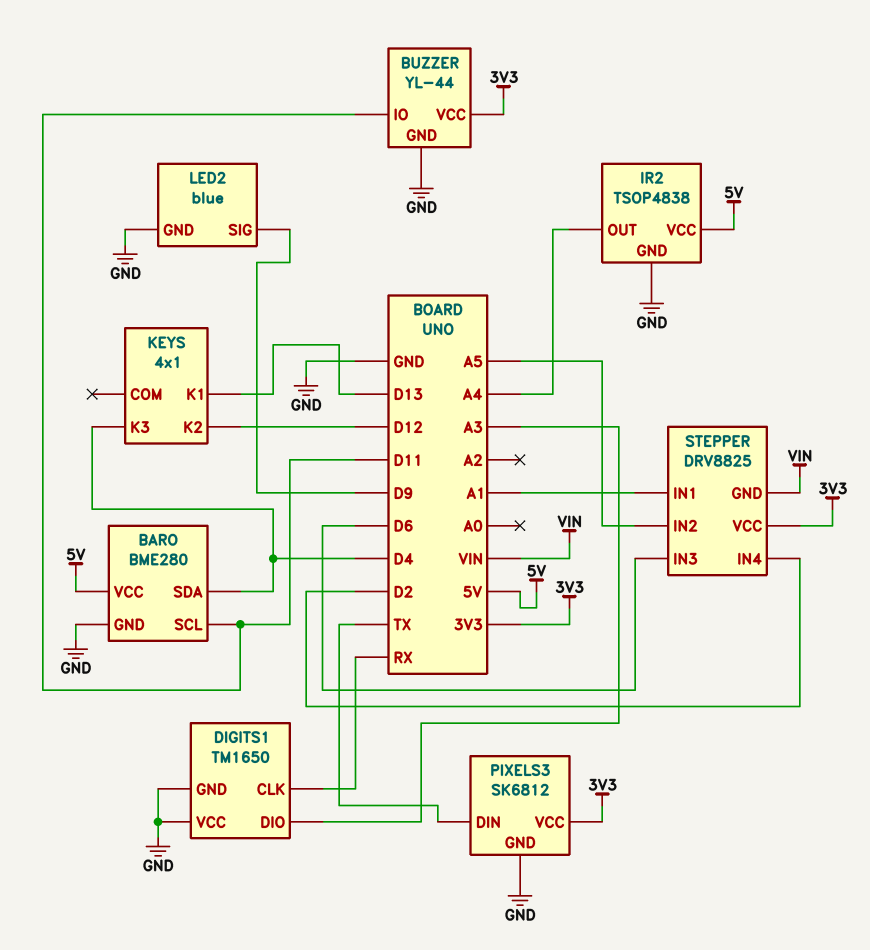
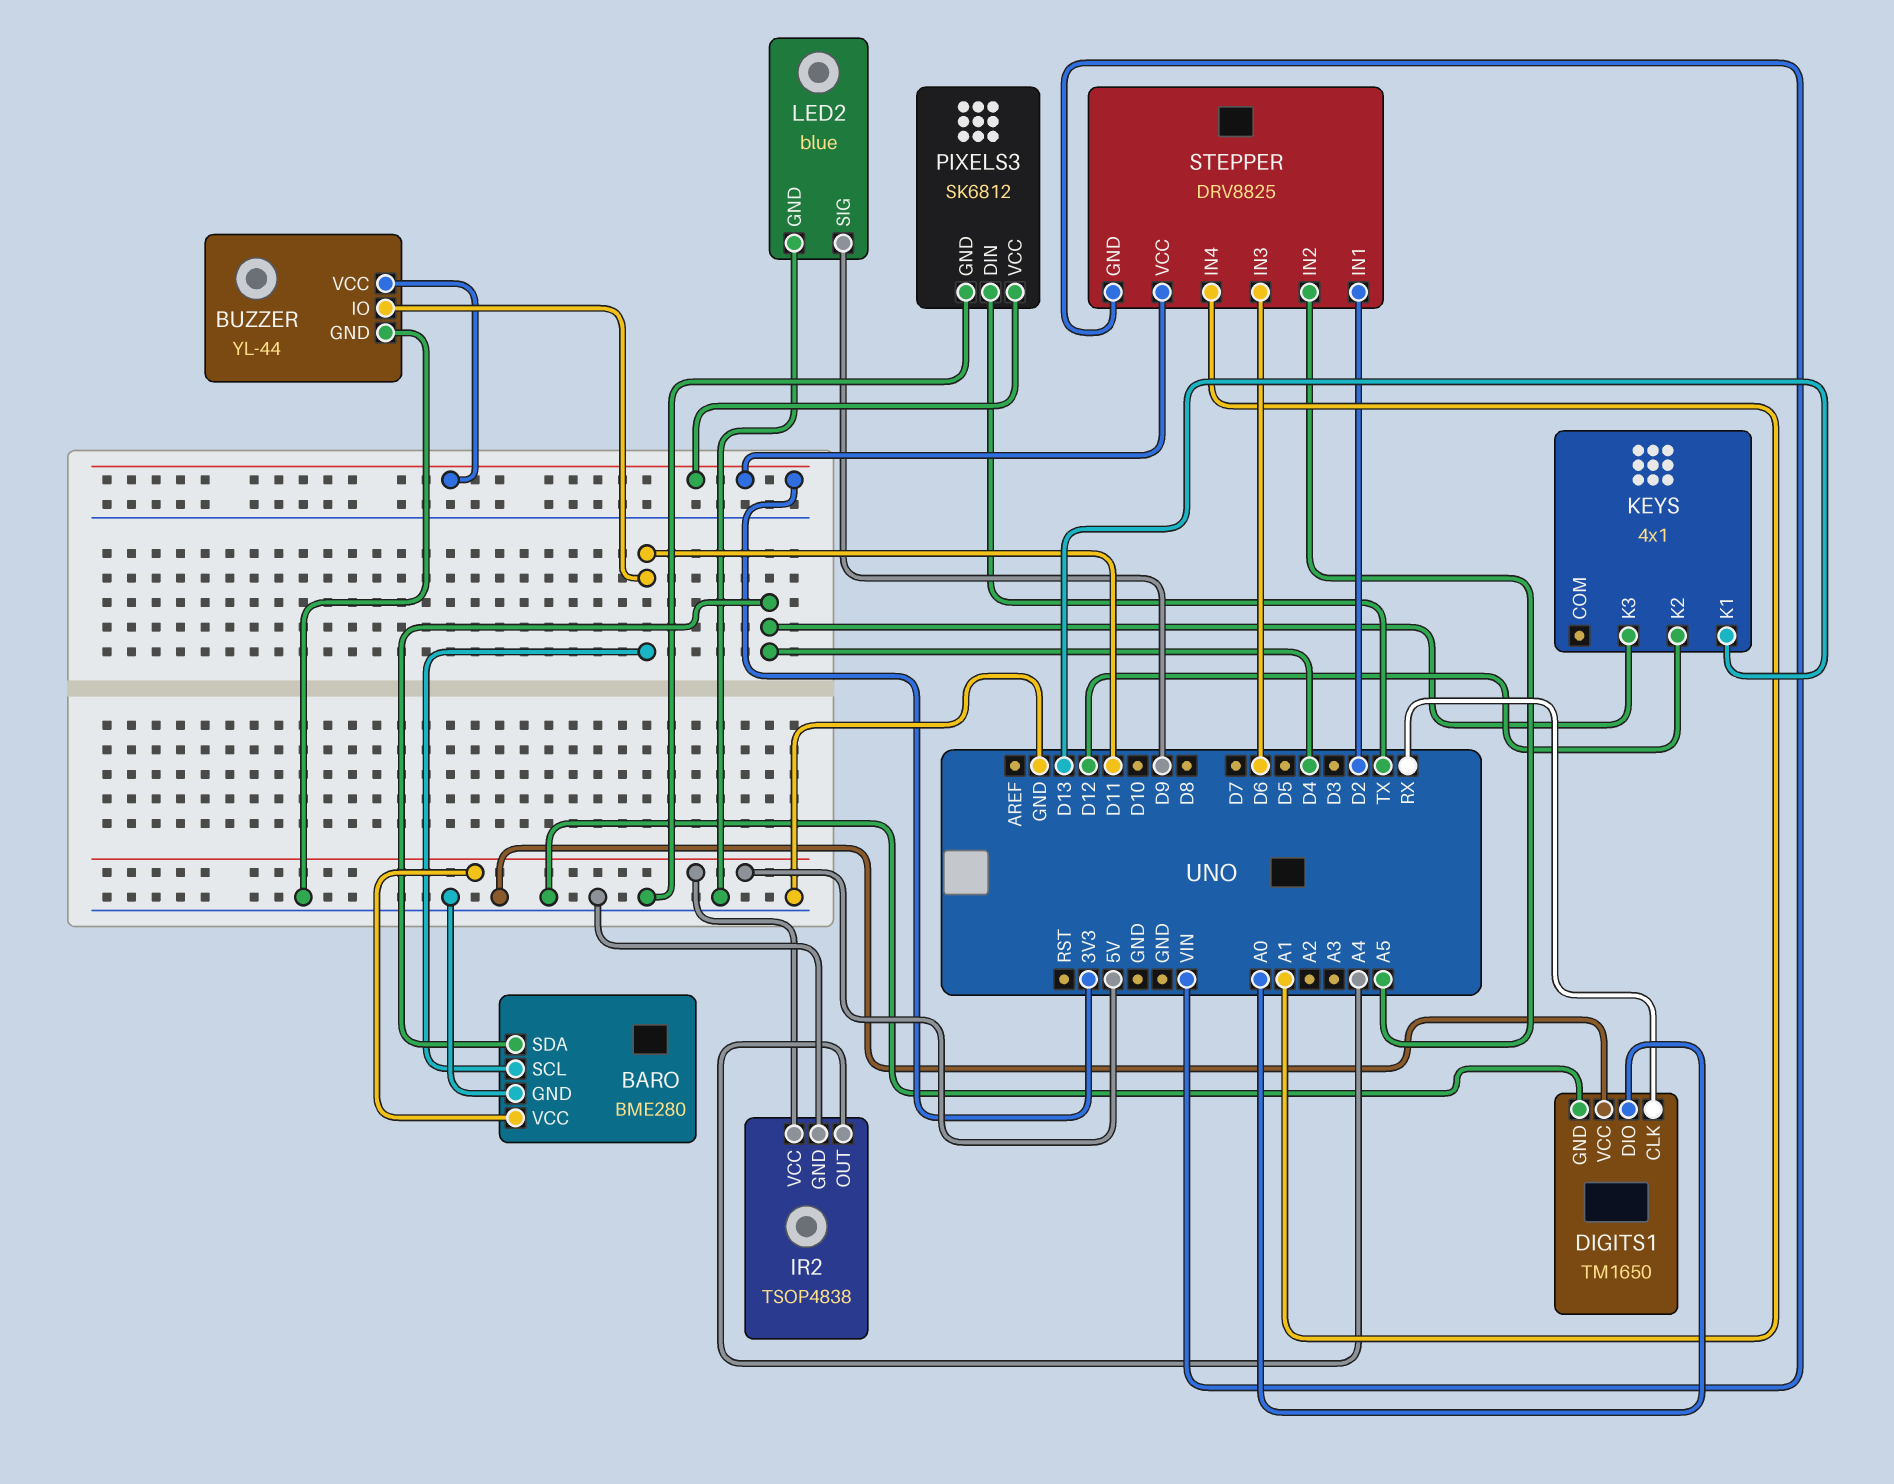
DIGITS1 pin DIO: A3 -> A0
STEPPER pin IN1: A1 -> D2
STEPPER pin IN4: D2 -> A1

